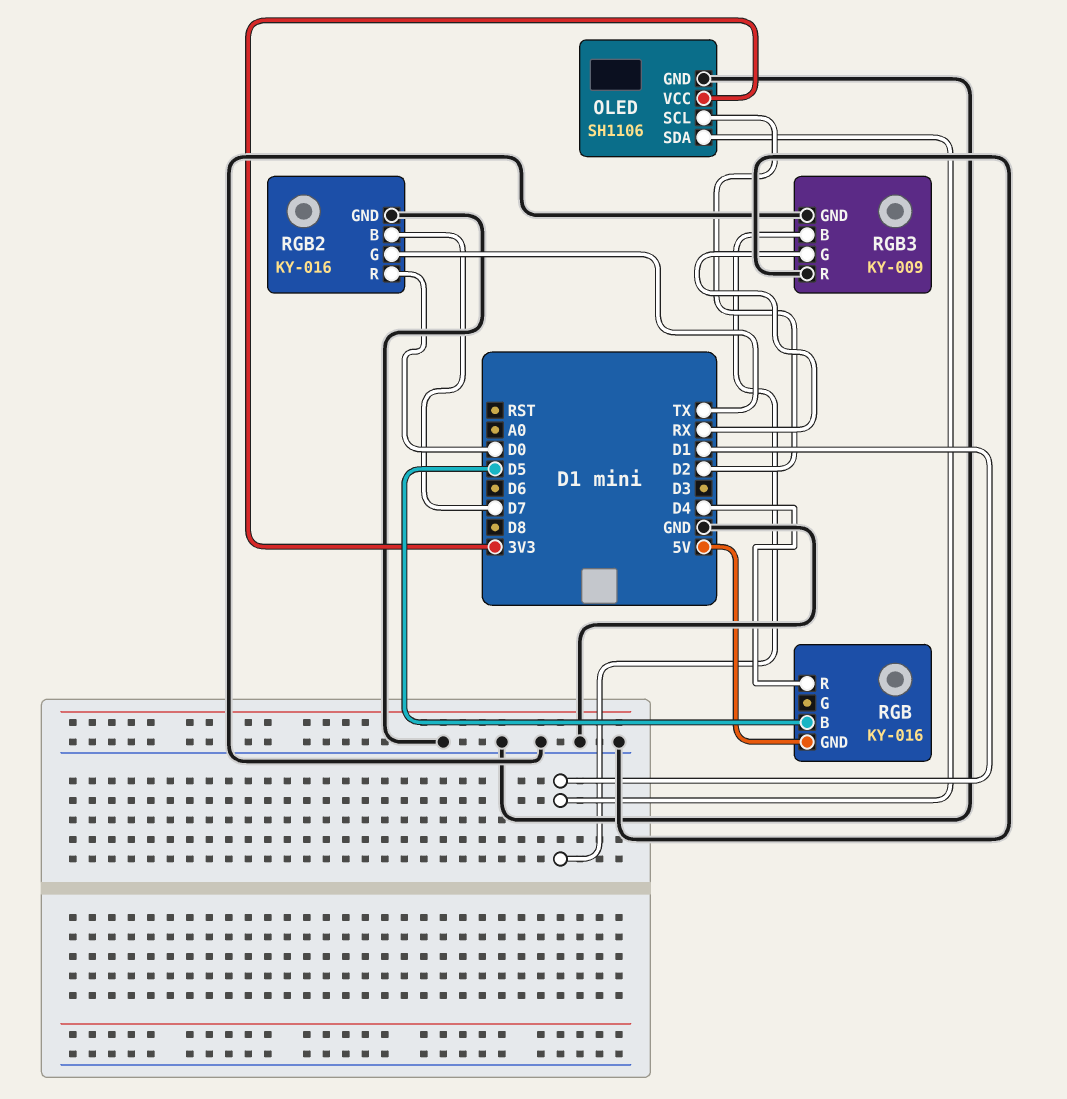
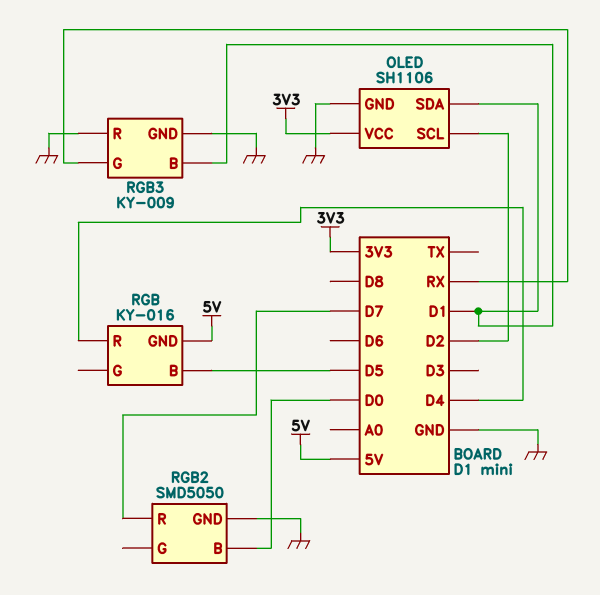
RGB2: KY-016 -> SMD5050
RGB2 pin B: D7 -> D0
RGB2 pin G: TX -> none
RGB2 pin R: D0 -> D7

